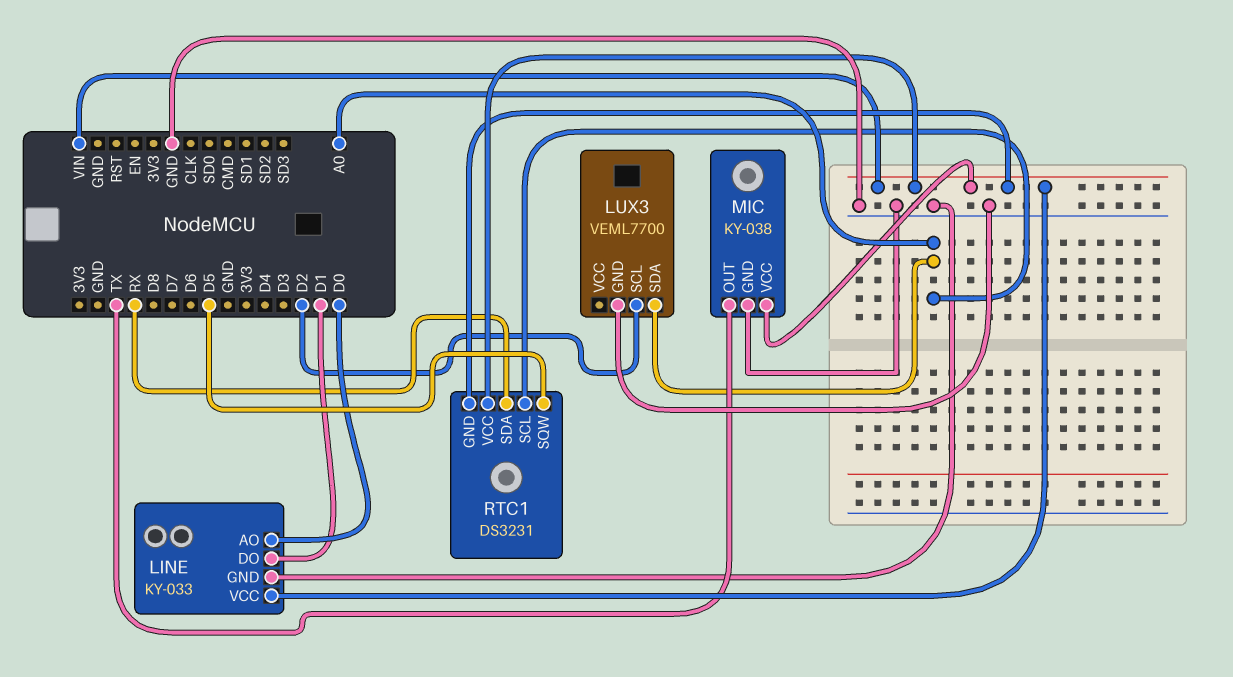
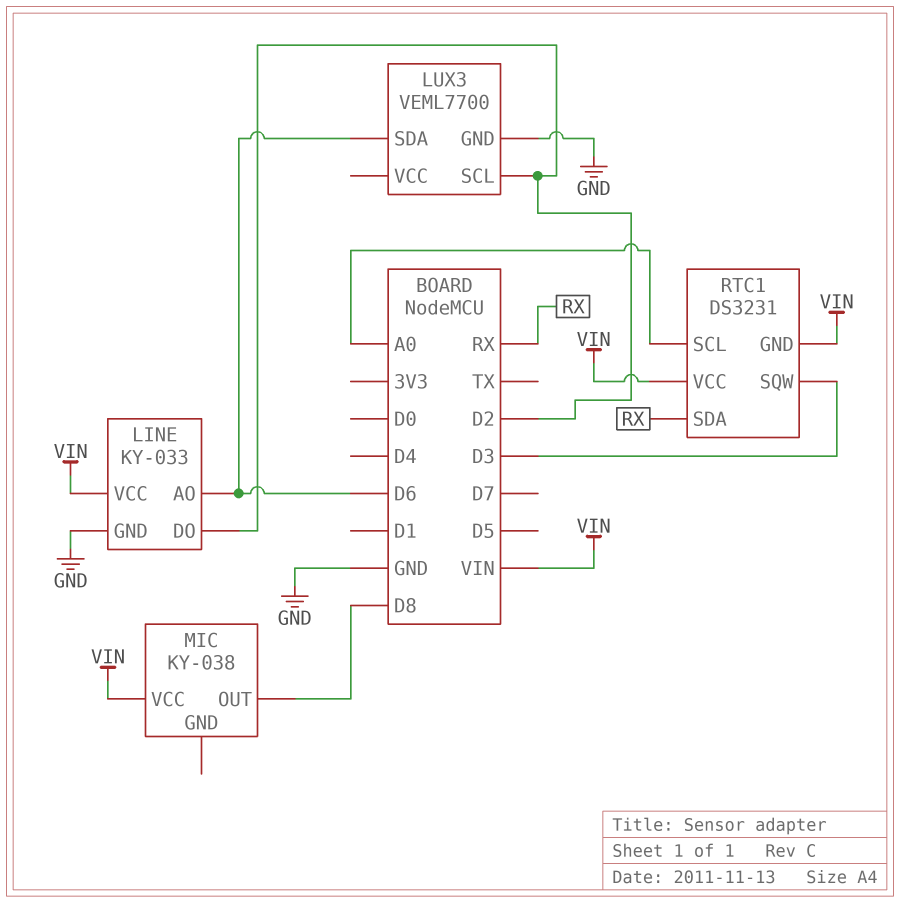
LINE pin AO: D0 -> D6
LINE pin DO: D1 -> D2
LUX3 pin SDA: A0 -> D6
MIC pin GND: GND -> none
MIC pin OUT: TX -> D8
RTC1 pin SQW: D5 -> D3

